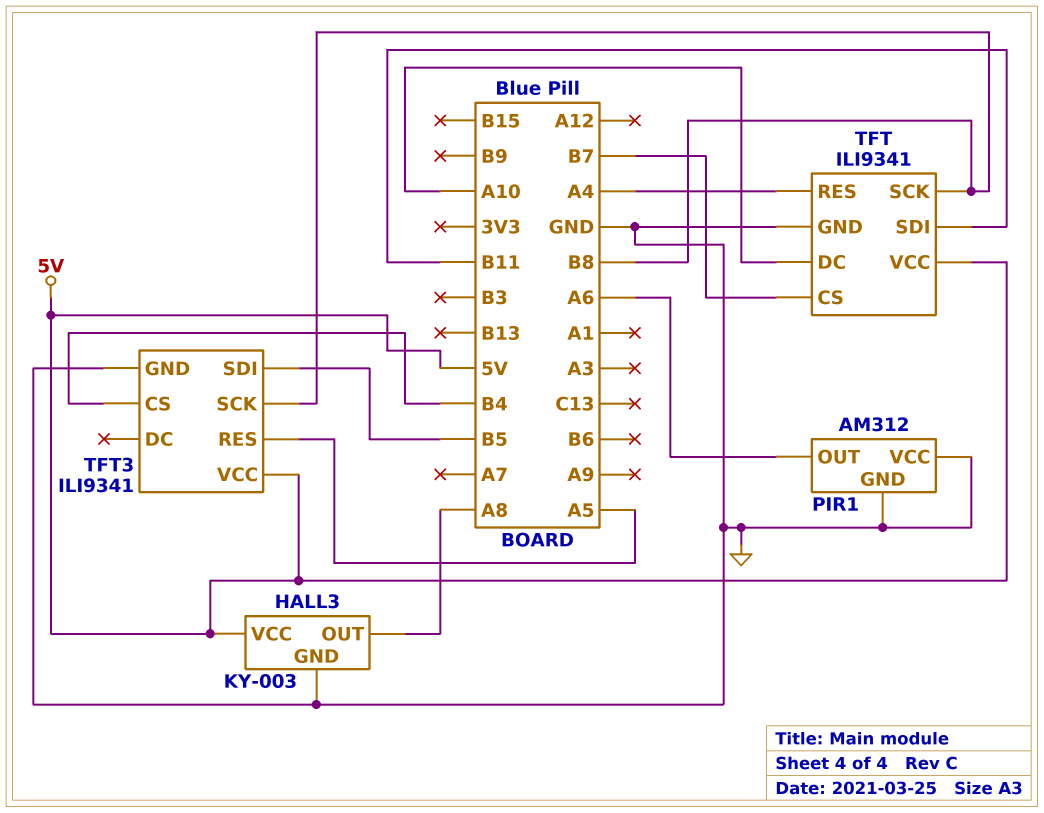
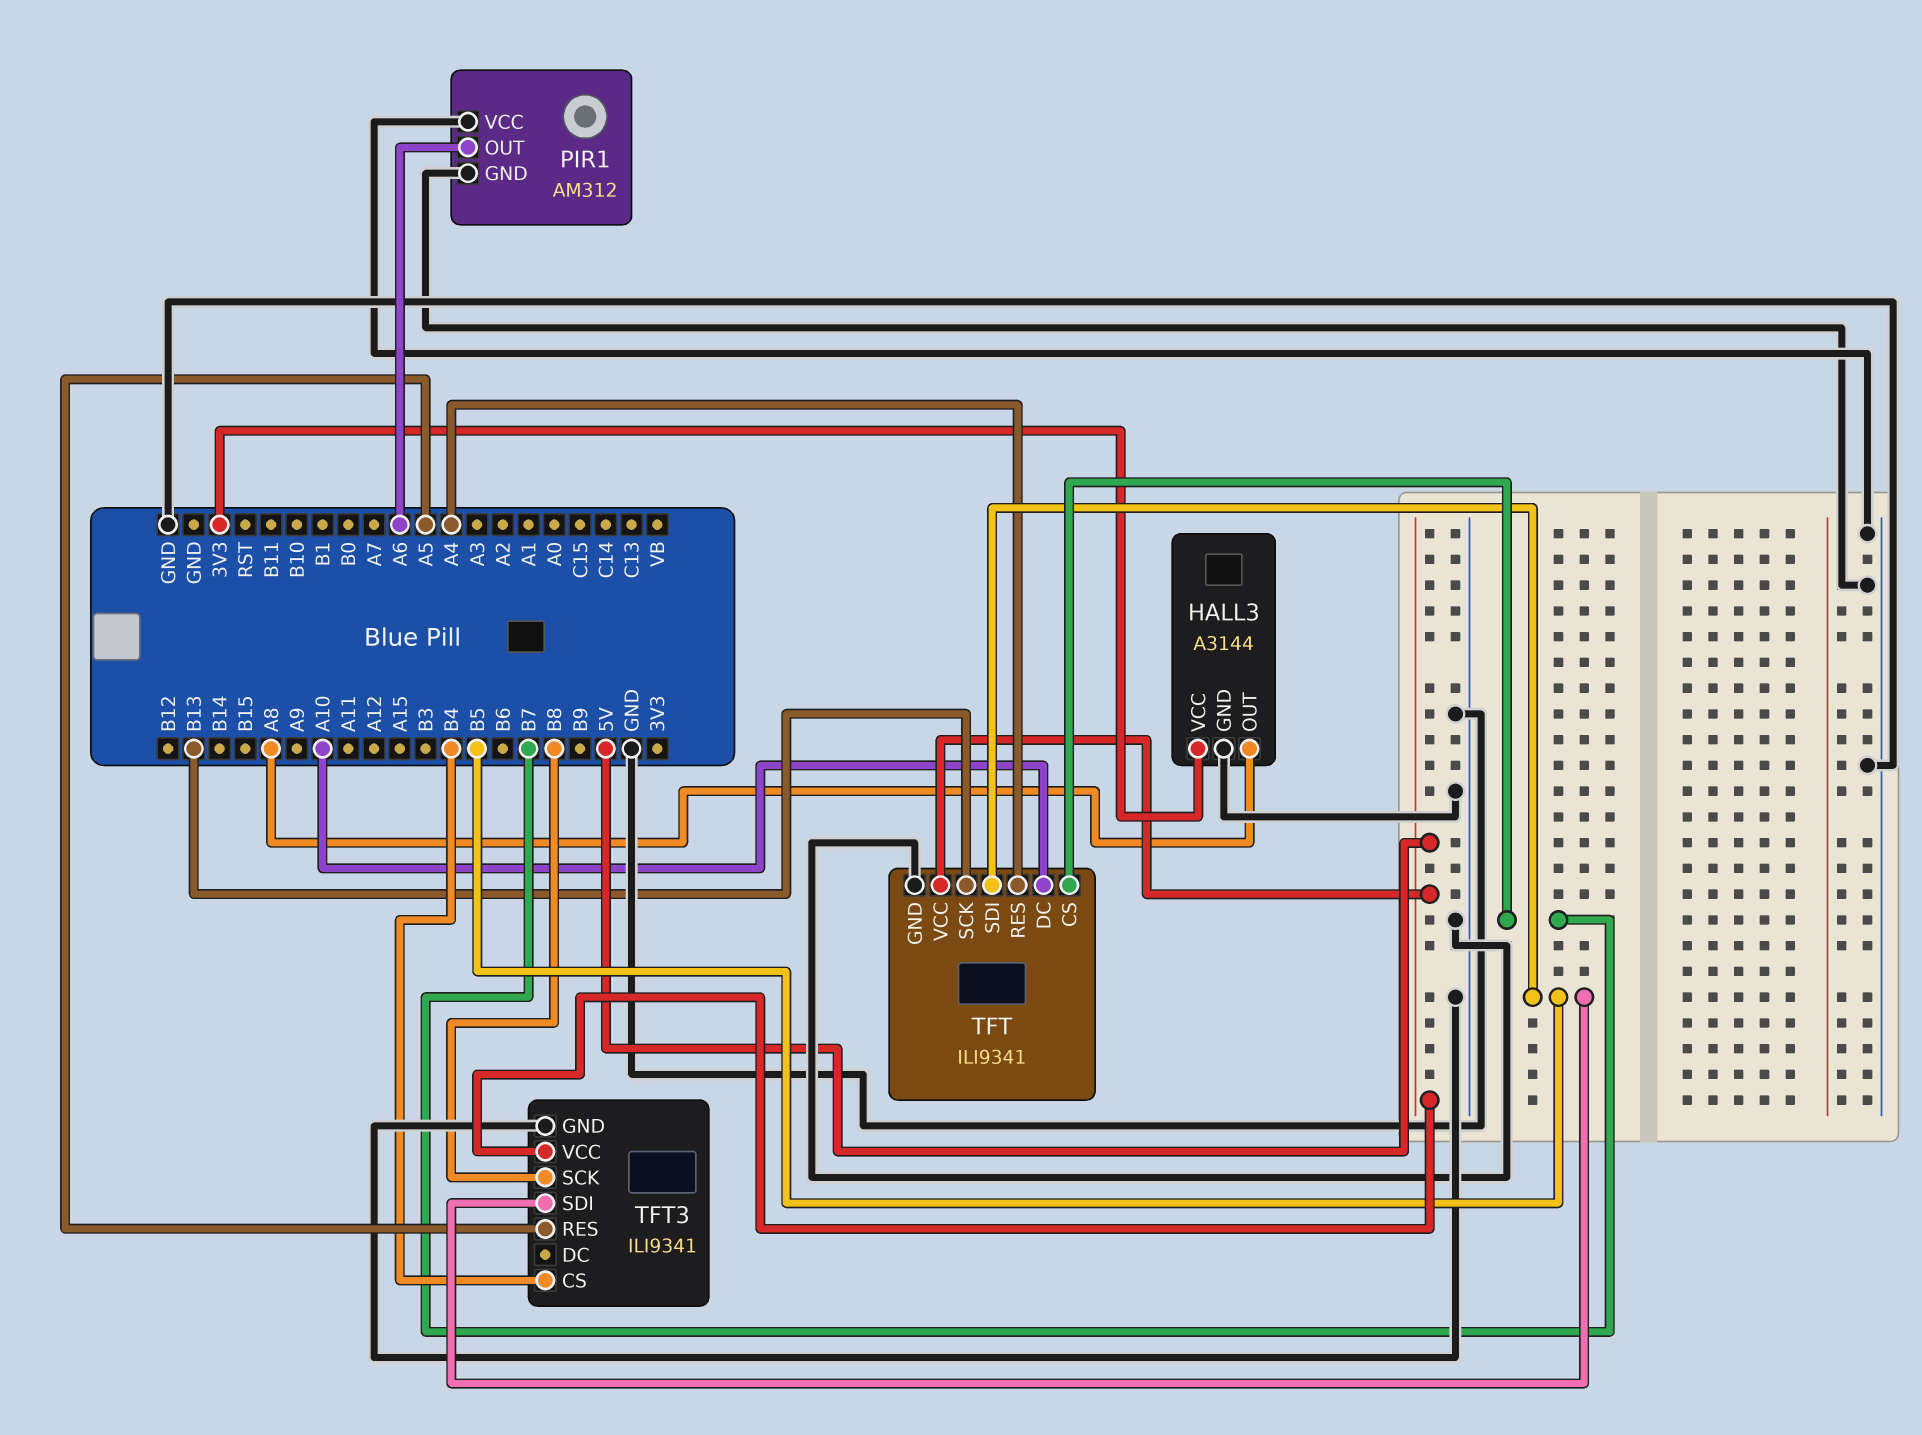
HALL3: KY-003 -> A3144
HALL3 pin VCC: 5V -> 3V3
TFT pin SCK: B8 -> B13
TFT pin SDI: B11 -> B5

